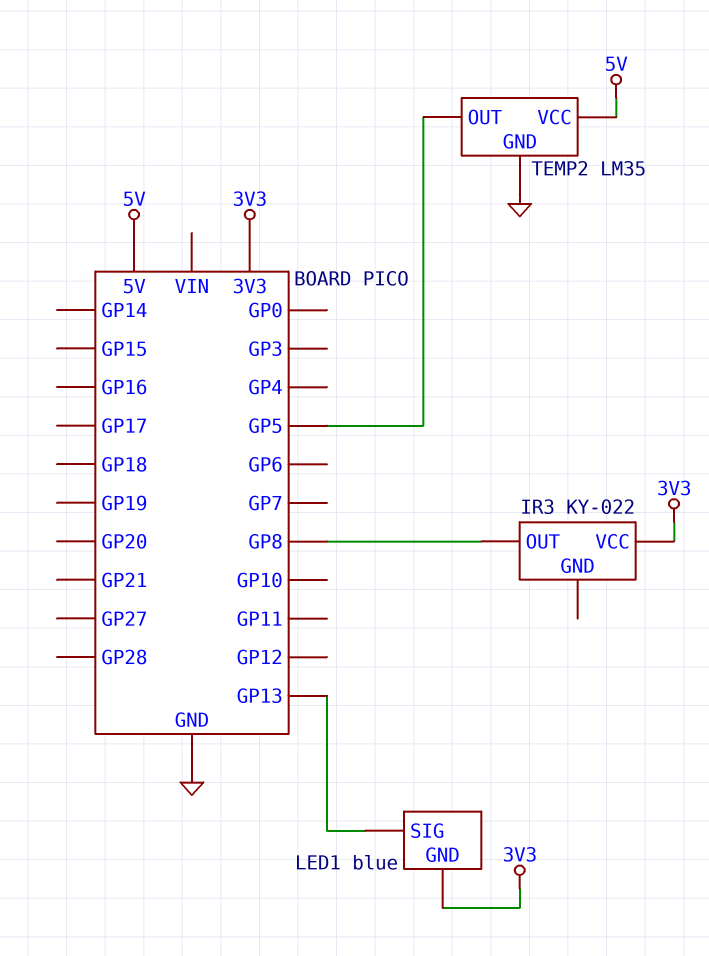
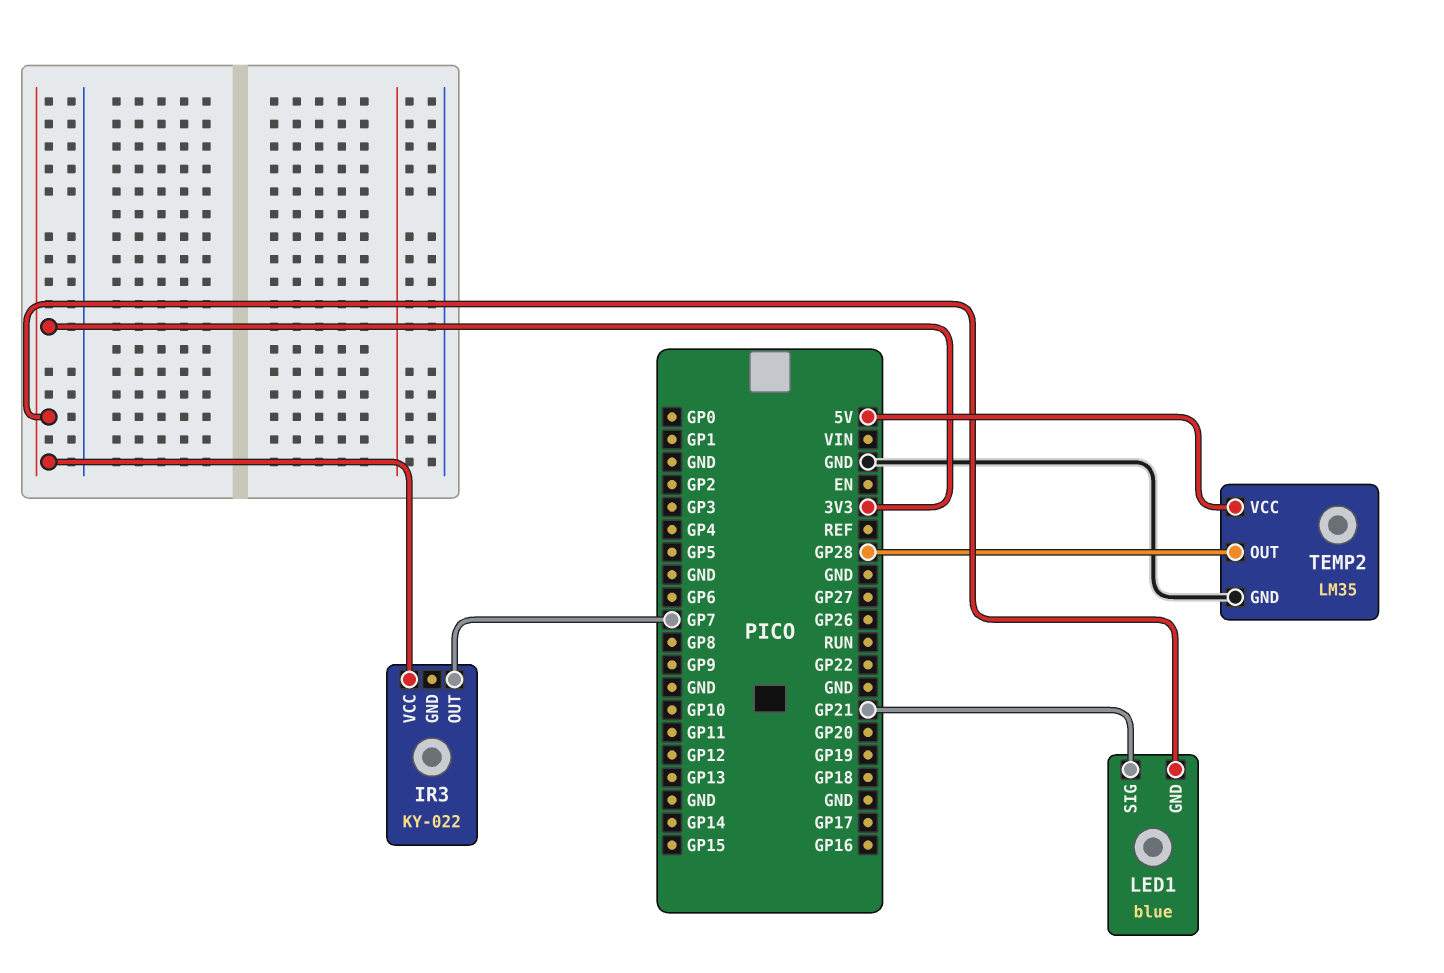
IR3 pin OUT: GP8 -> GP7
LED1 pin SIG: GP13 -> GP21
TEMP2 pin OUT: GP5 -> GP28

